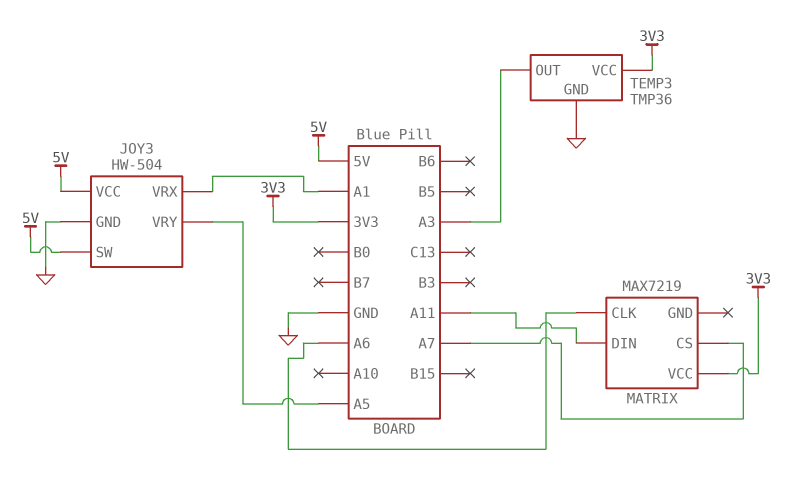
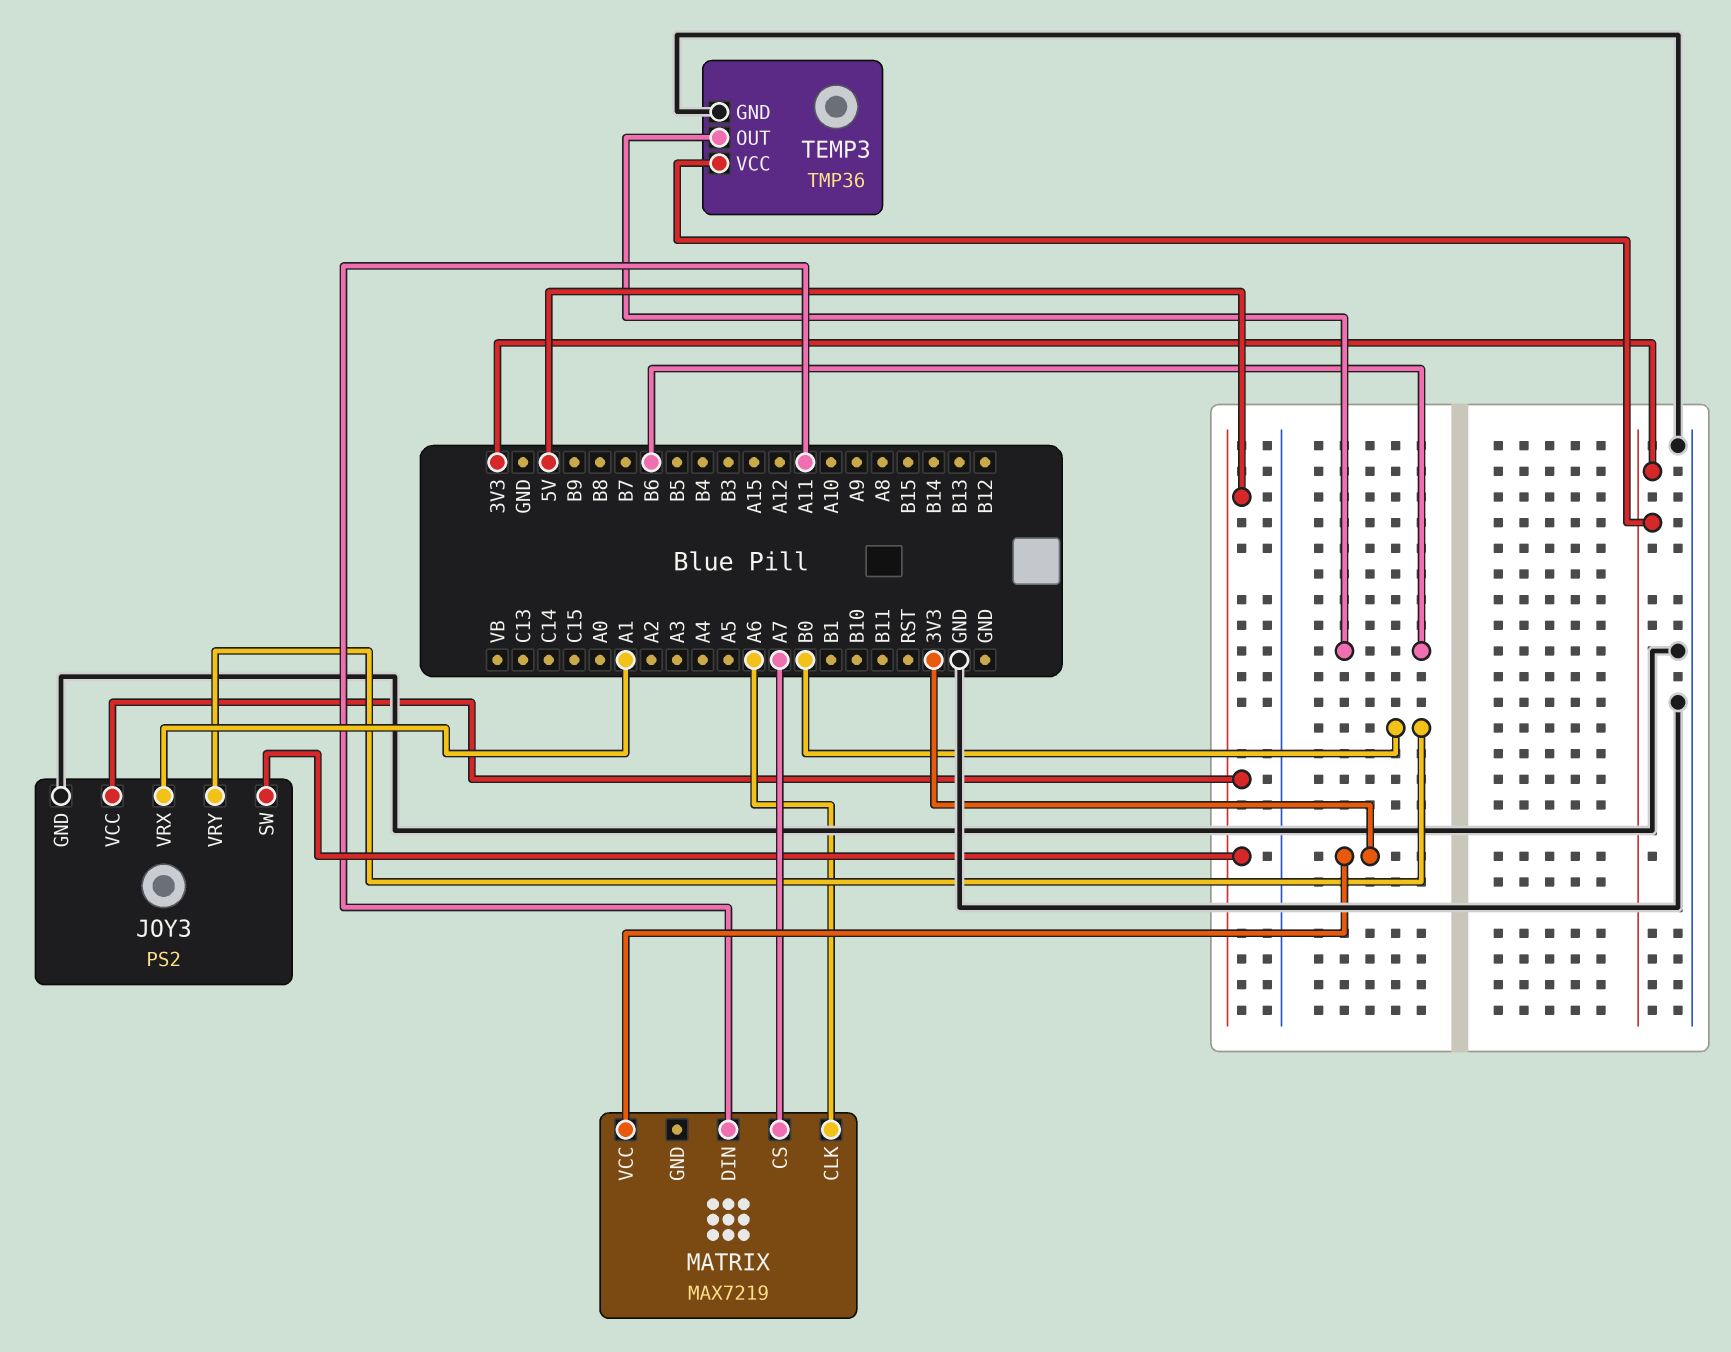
JOY3: HW-504 -> PS2
JOY3 pin VRY: A5 -> B0
TEMP3 pin OUT: A3 -> B6

